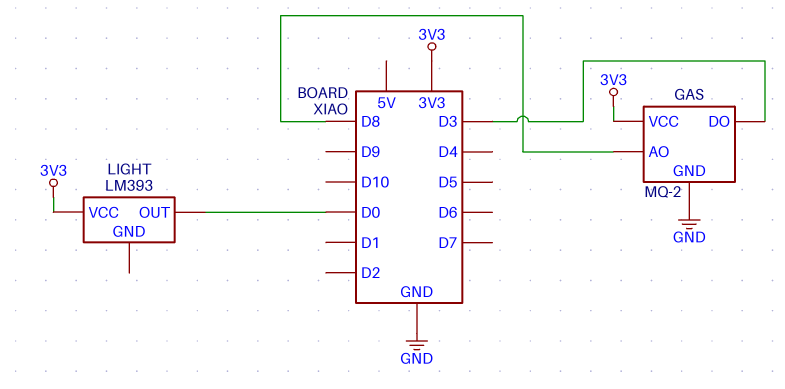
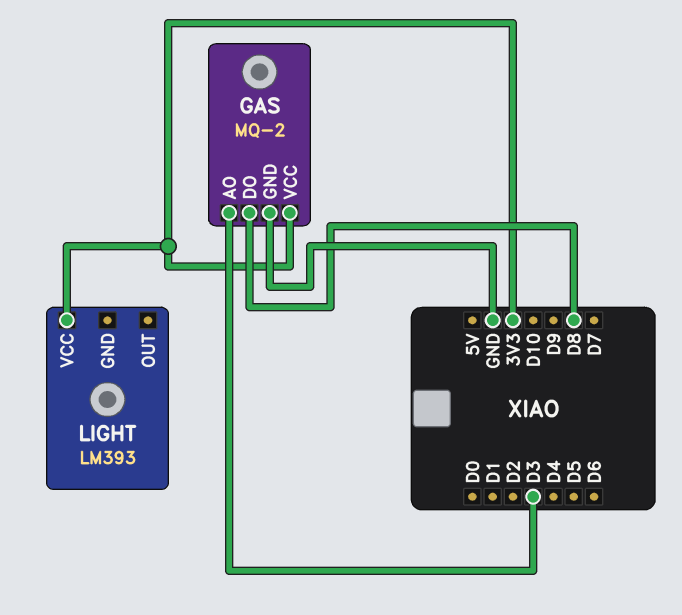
GAS pin AO: D8 -> D3
GAS pin DO: D3 -> D8
LIGHT pin OUT: D0 -> none

